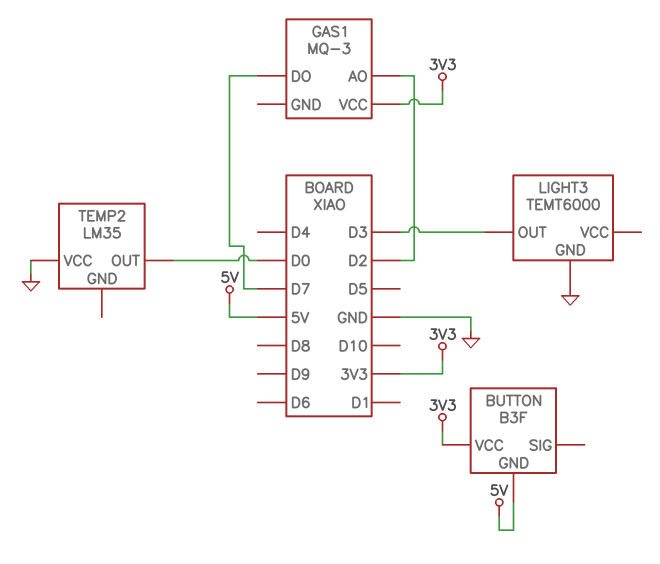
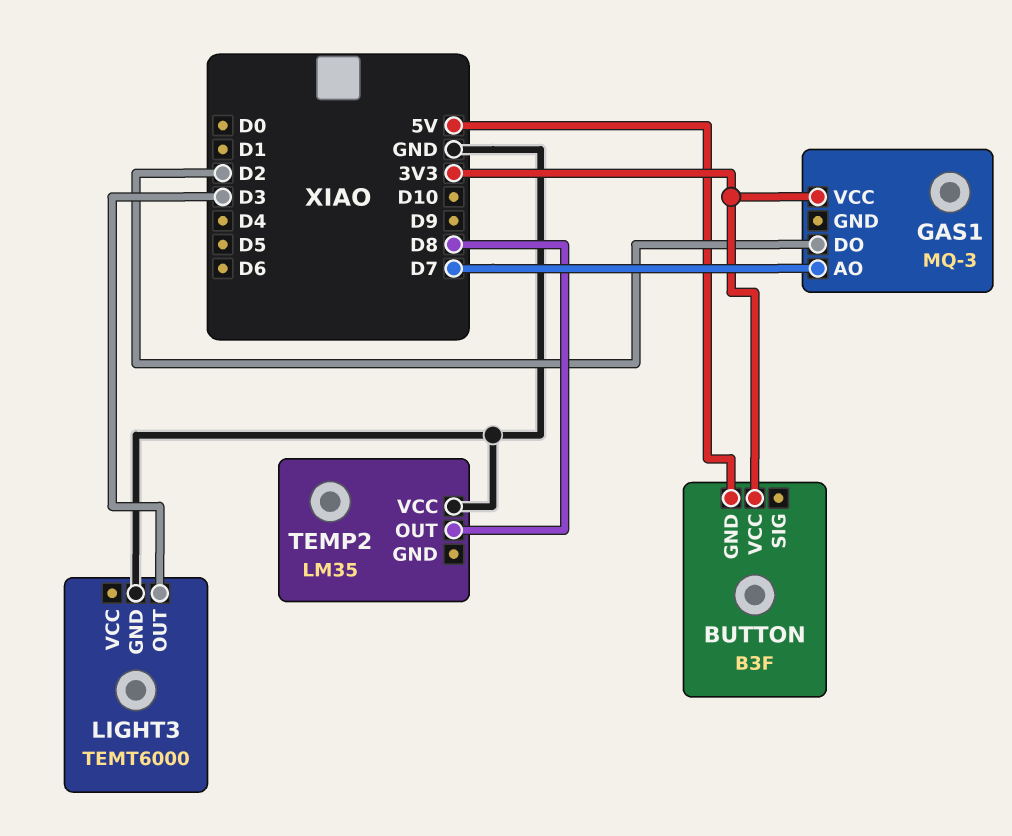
GAS1 pin AO: D2 -> D7
GAS1 pin DO: D7 -> D2
TEMP2 pin OUT: D0 -> D8

